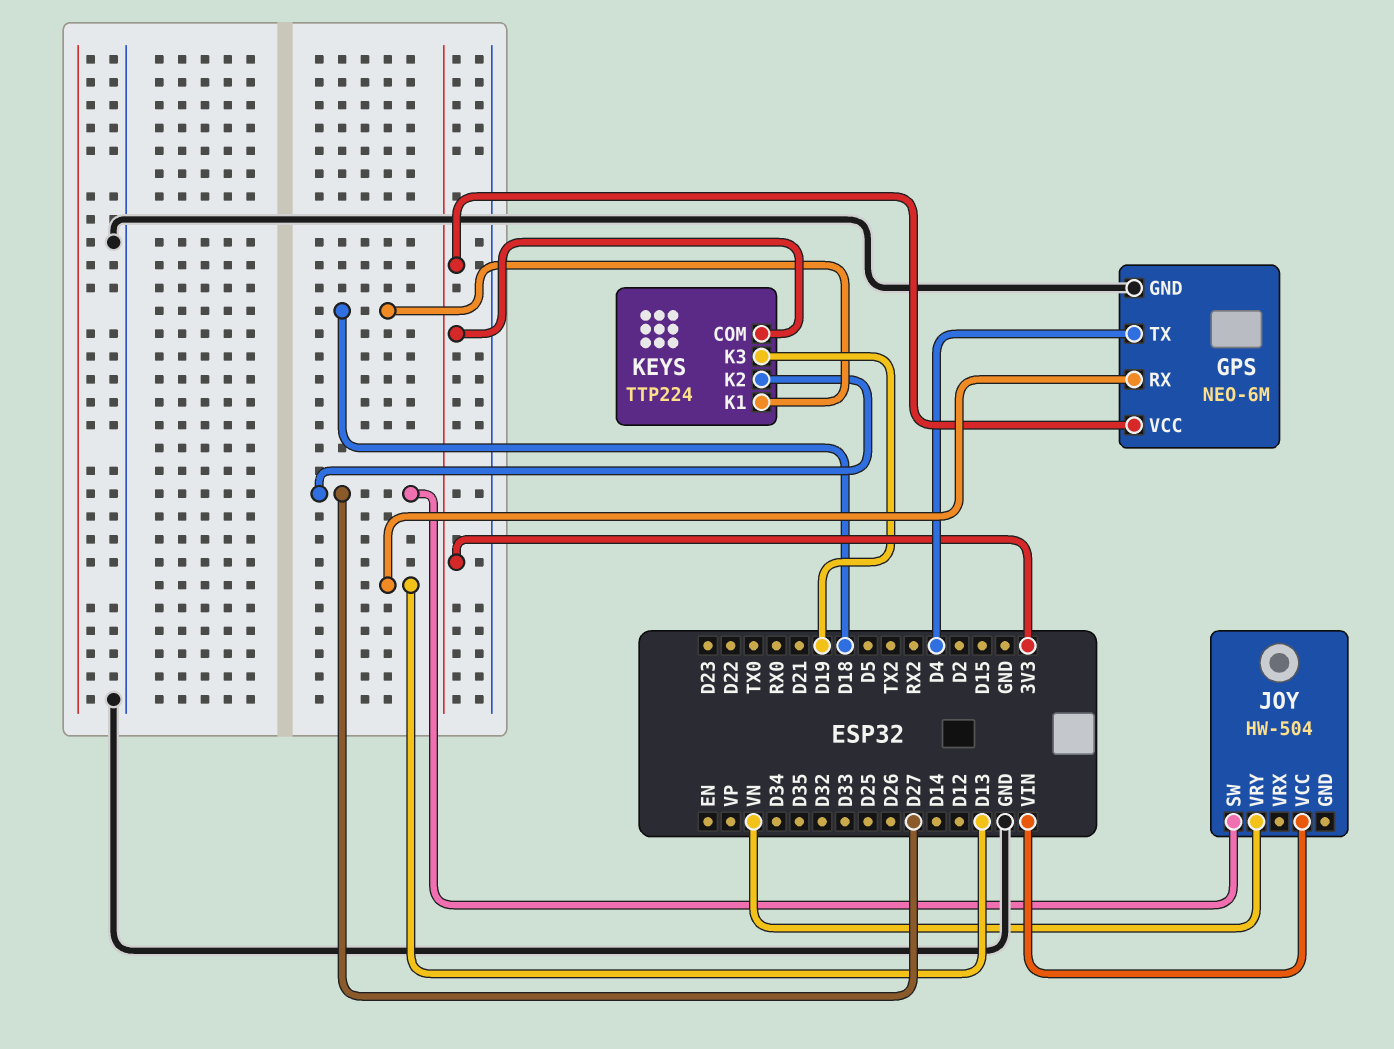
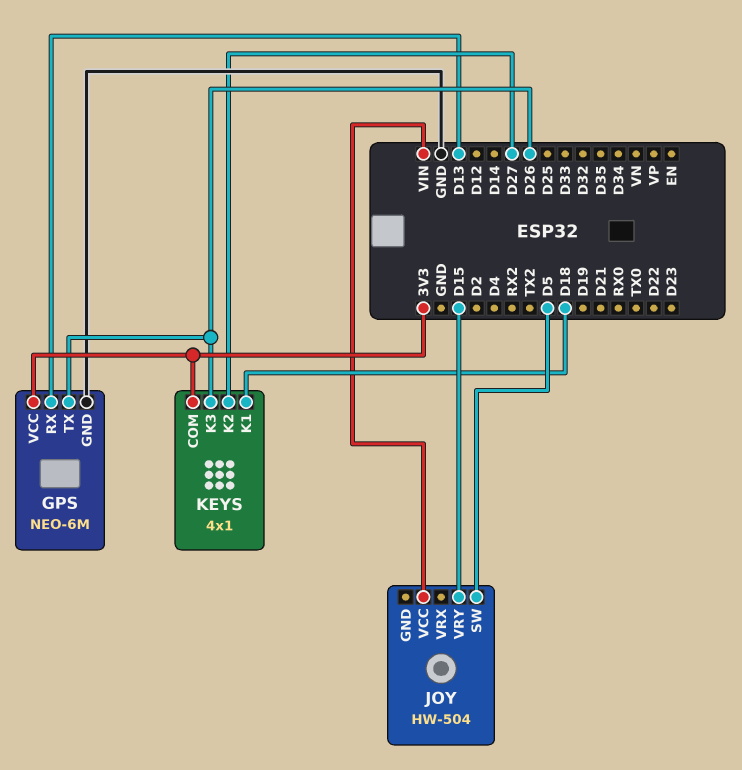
GPS pin TX: D4 -> D26
JOY pin SW: D27 -> D5
JOY pin VRY: VN -> D15
KEYS: TTP224 -> 4x1
KEYS pin K3: D19 -> D26

